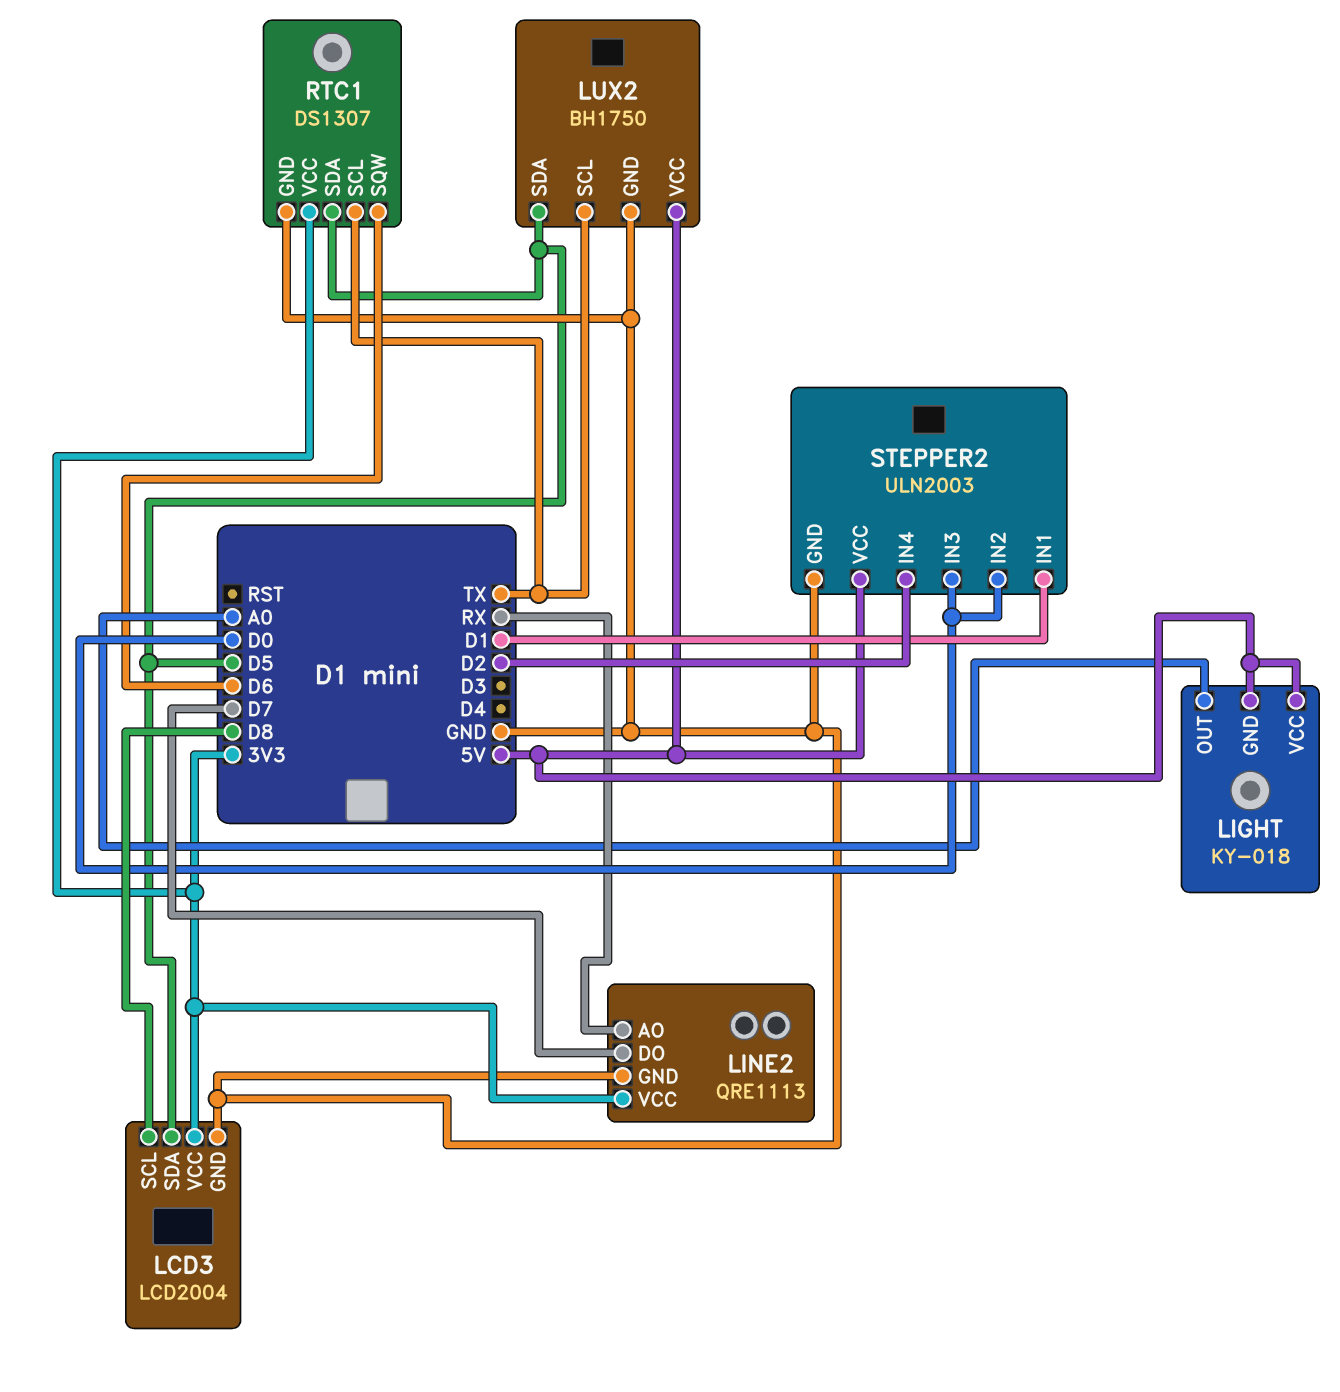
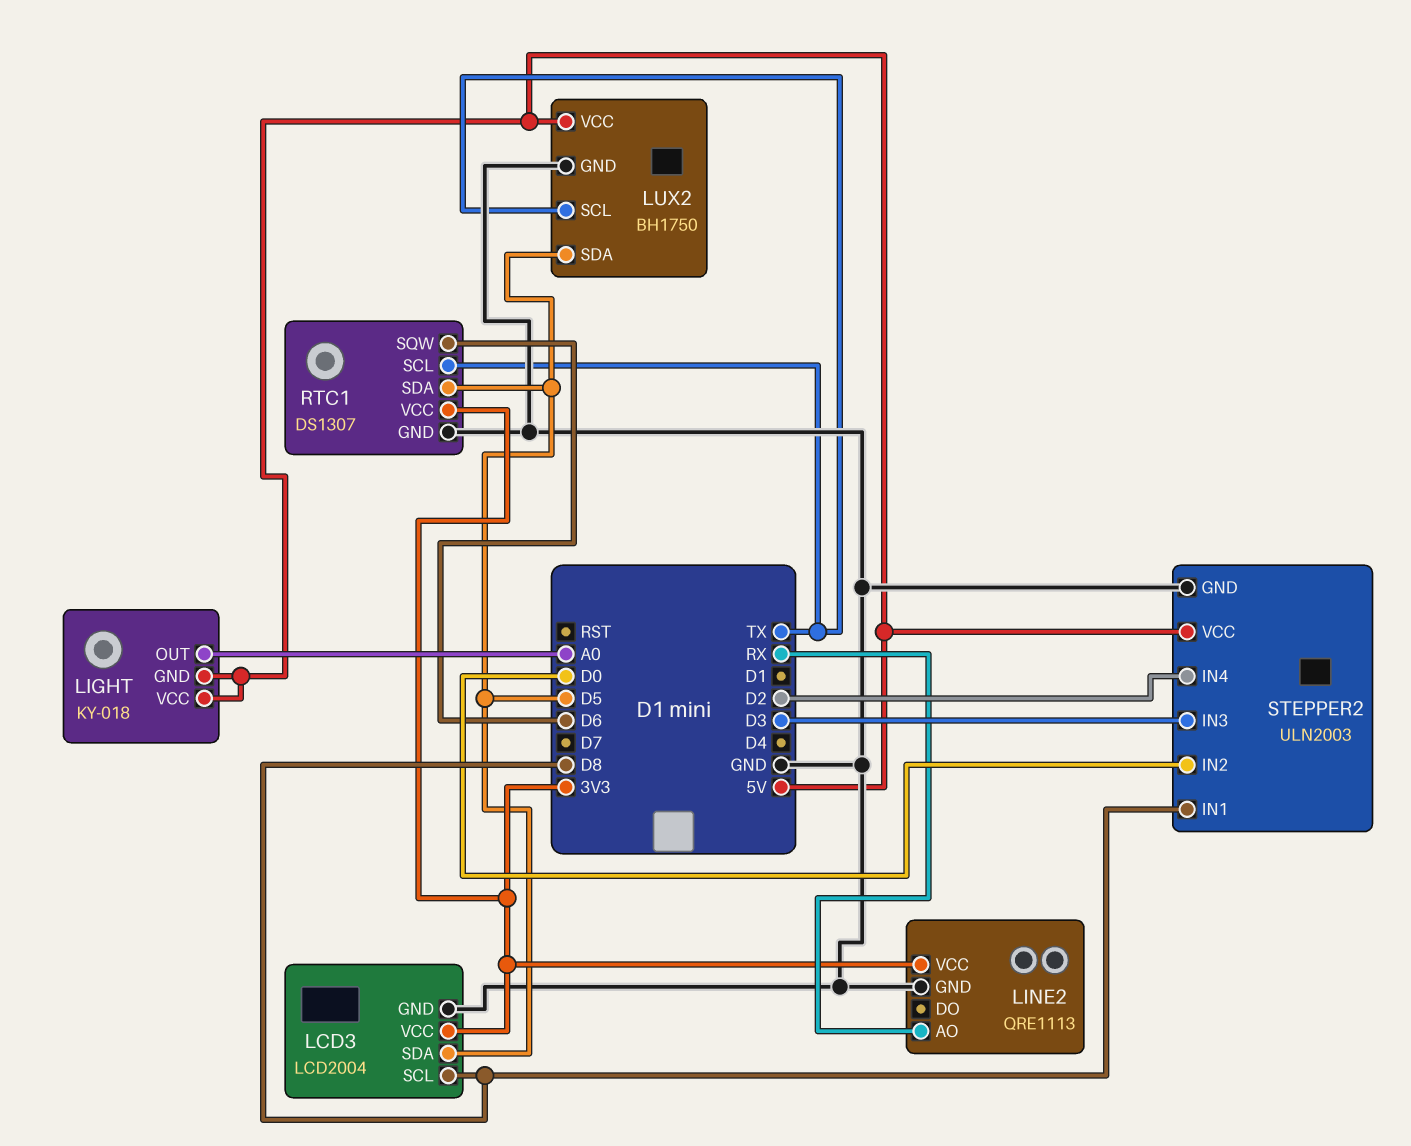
LINE2 pin DO: D7 -> none
STEPPER2 pin IN1: D1 -> D8
STEPPER2 pin IN3: D0 -> D3

